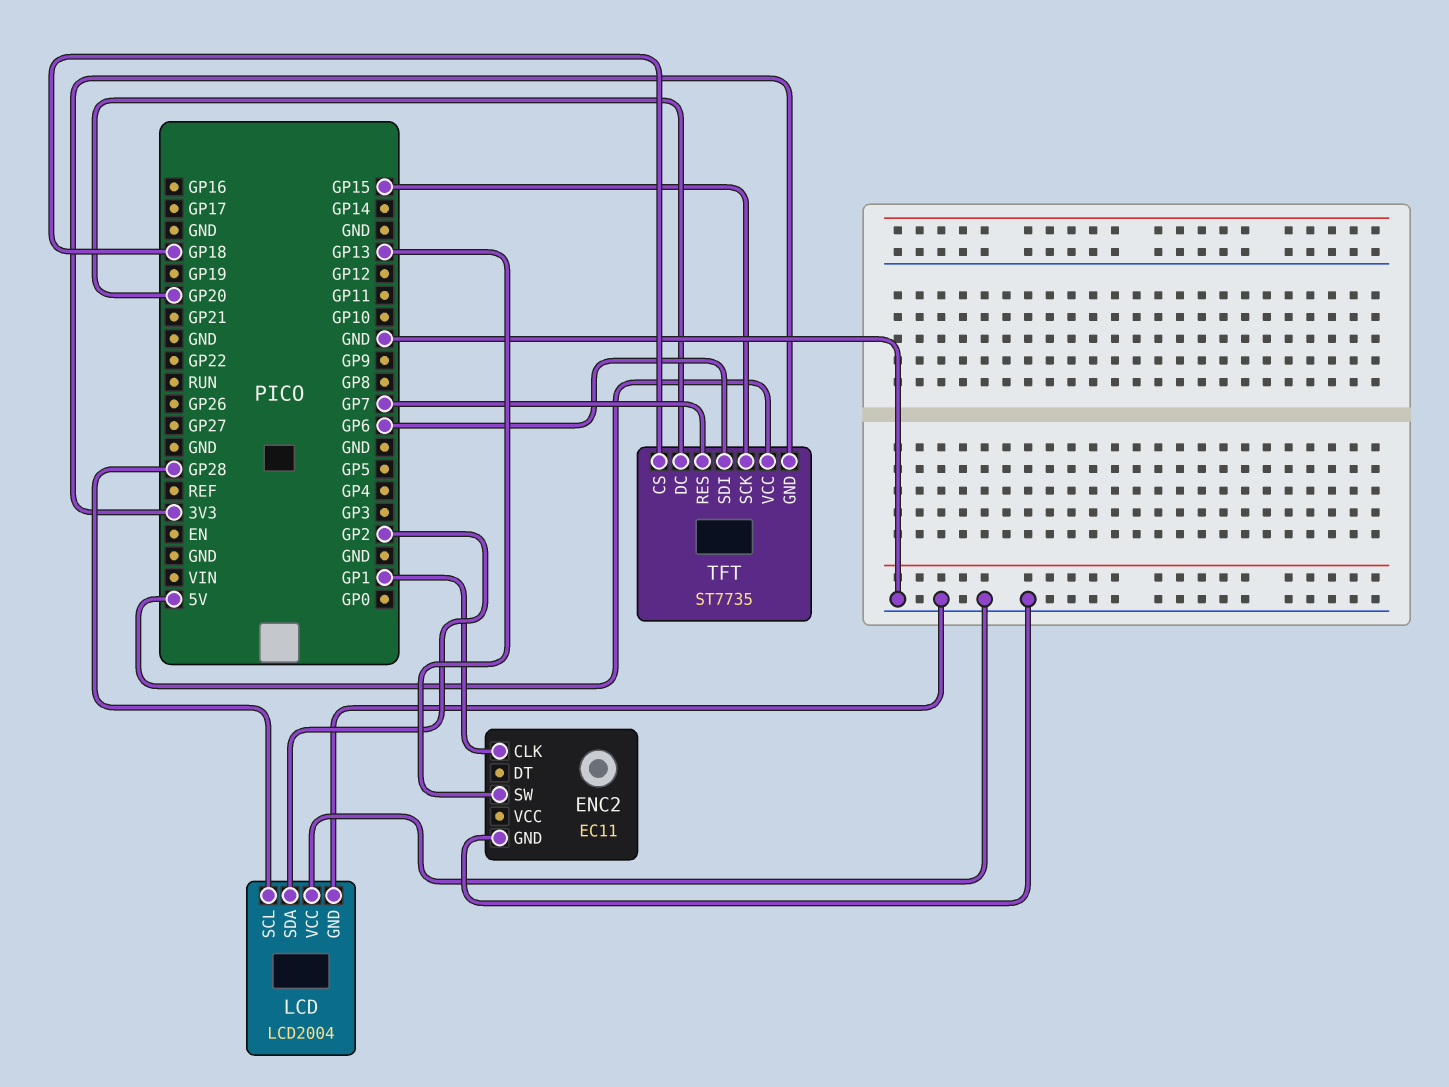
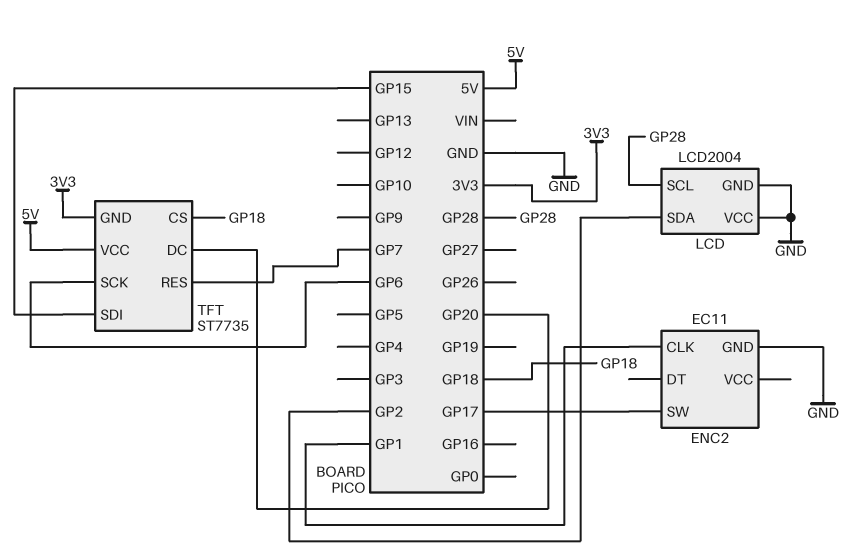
ENC2 pin SW: GP13 -> GP17
TFT pin SCK: GP15 -> GP6
TFT pin SDI: GP6 -> GP15

